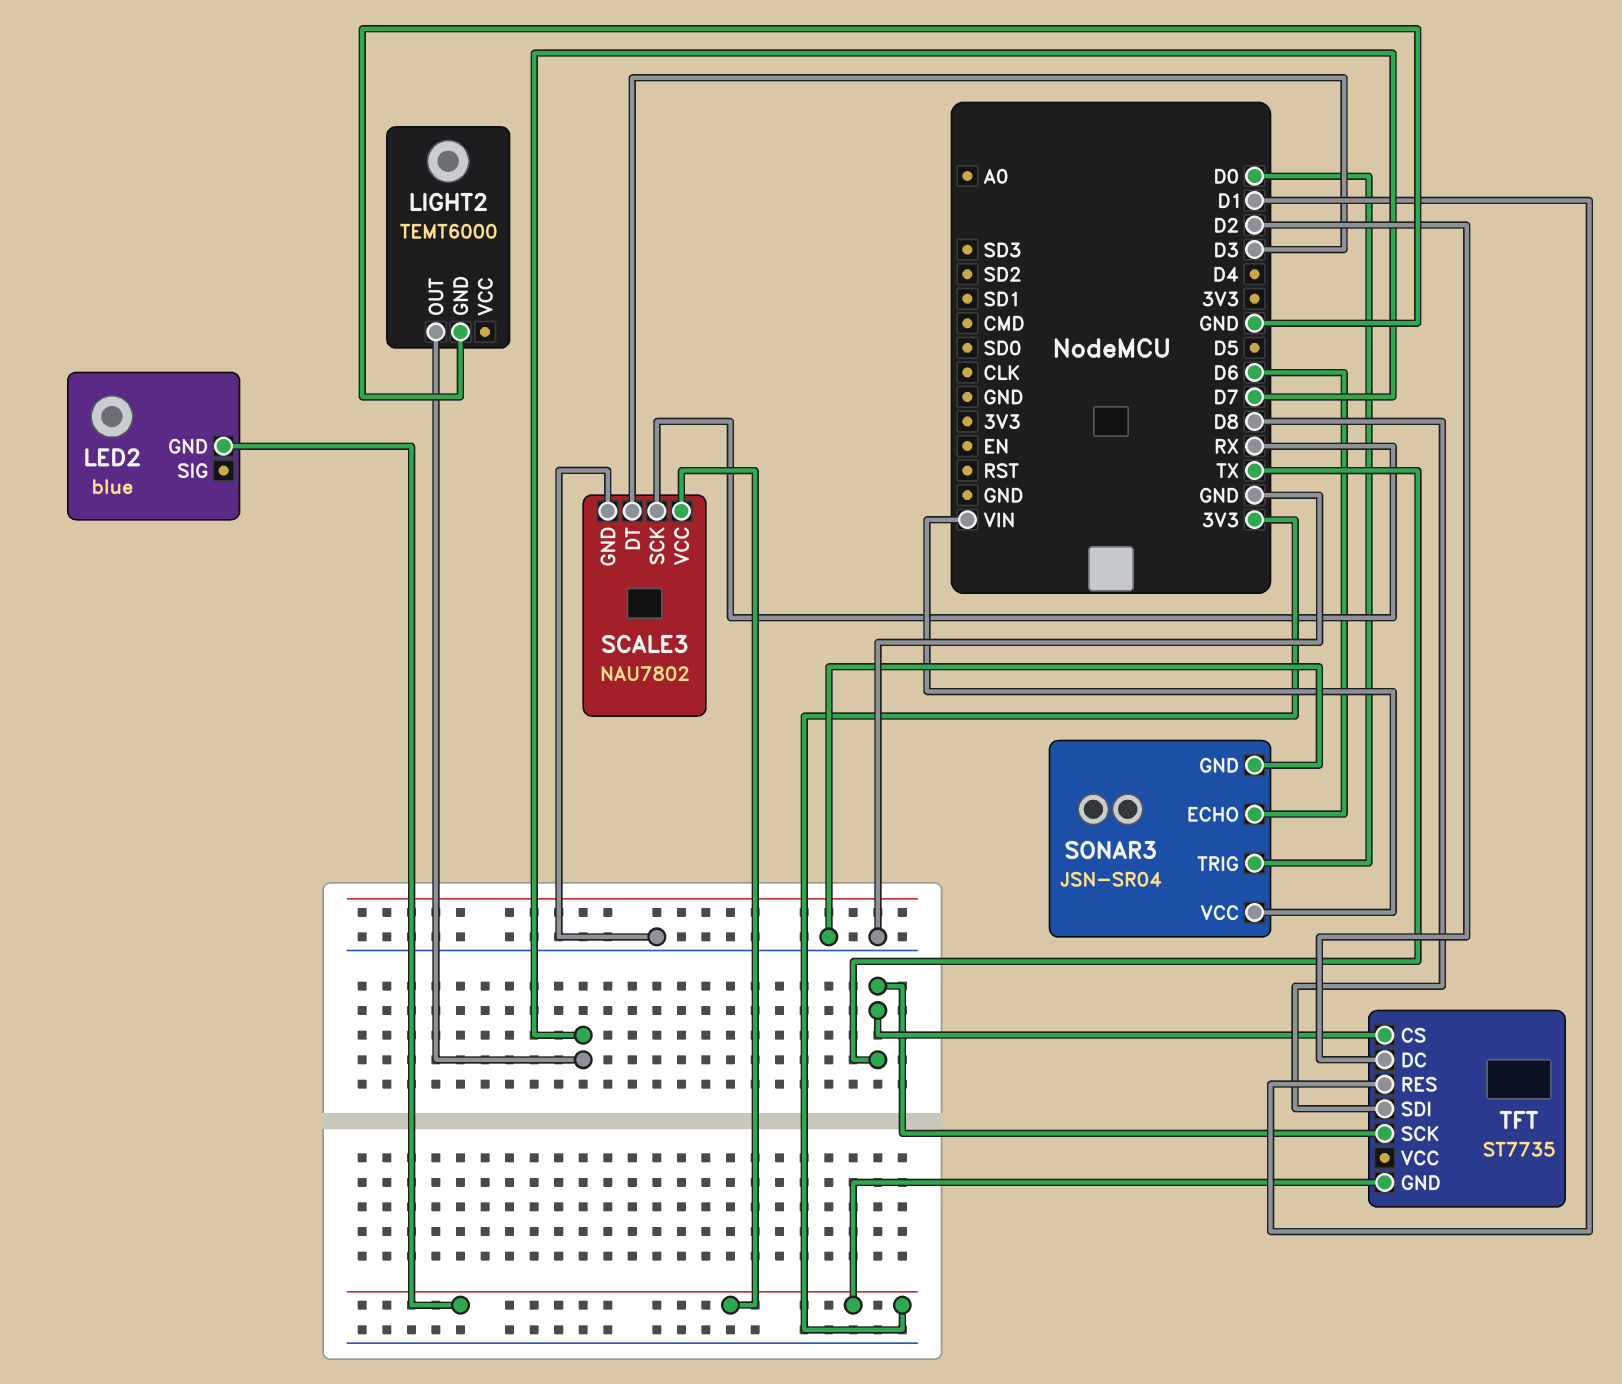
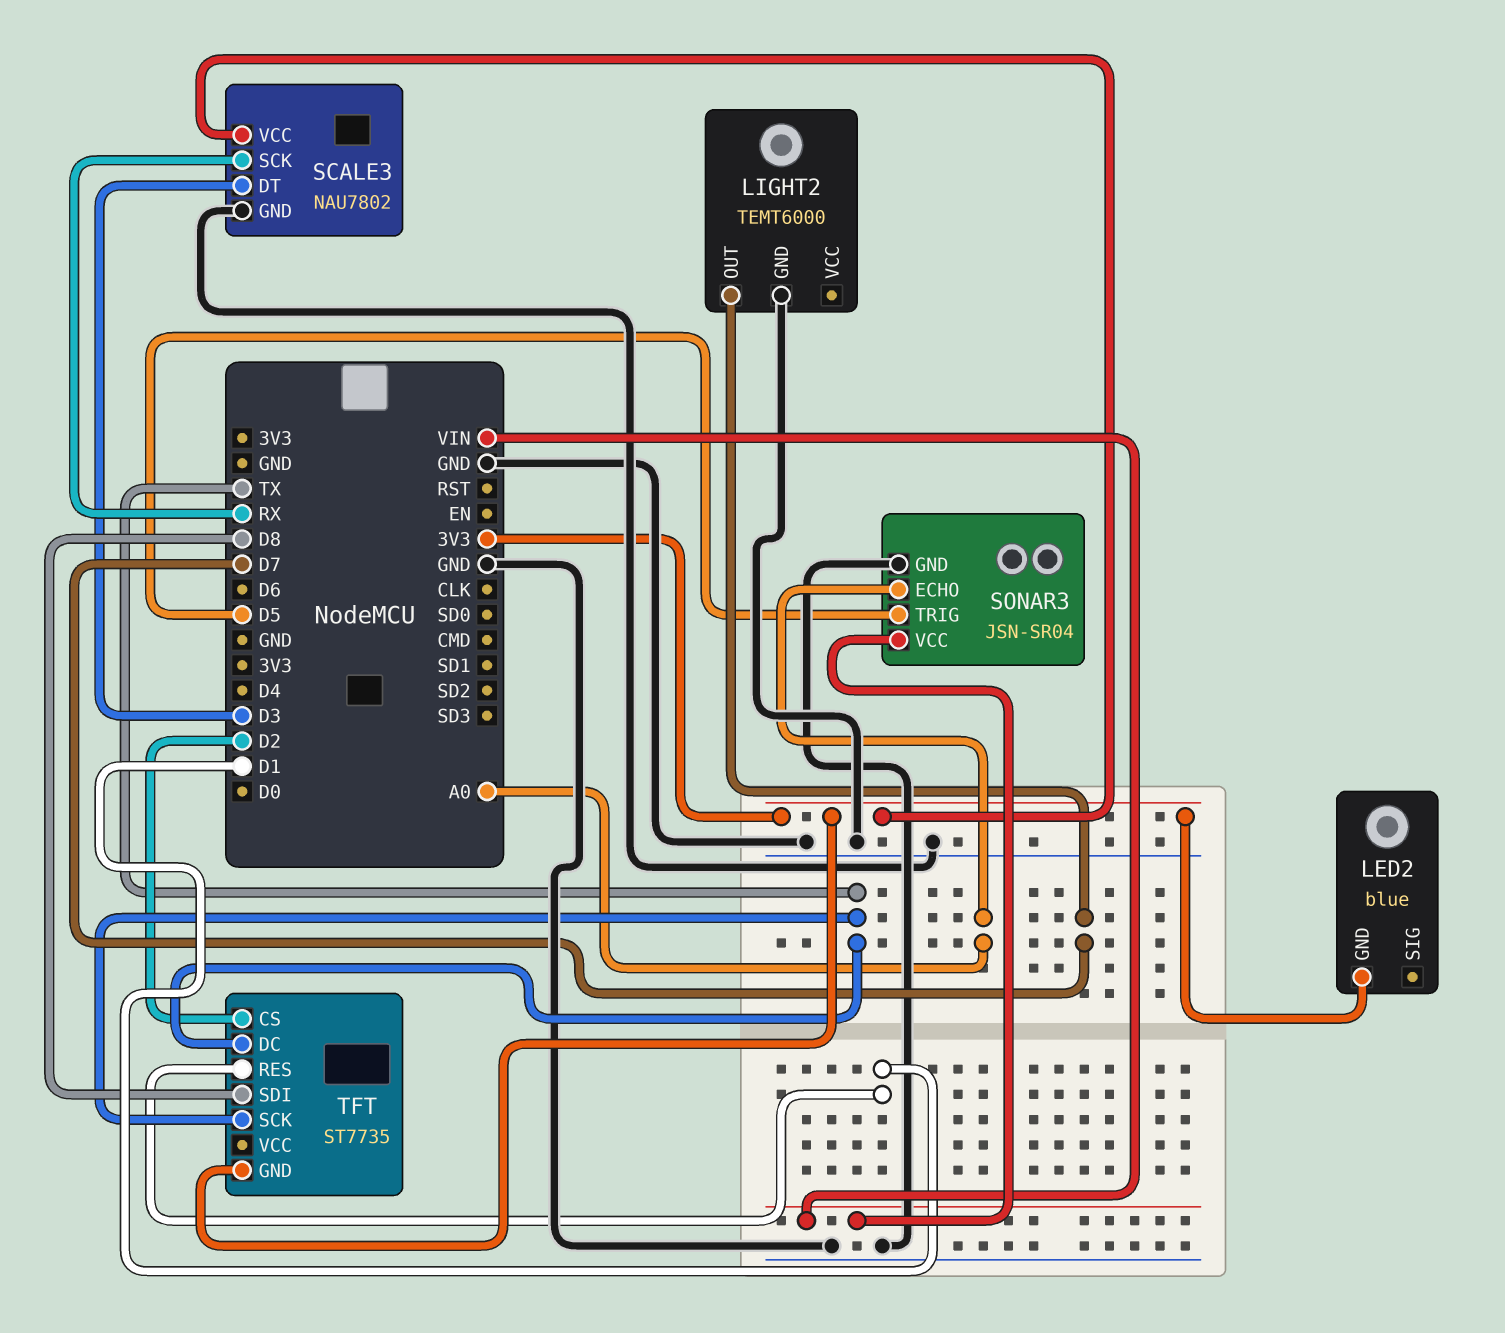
SONAR3 pin ECHO: D6 -> A0
SONAR3 pin TRIG: D0 -> D5
TFT pin CS: TX -> D2
TFT pin DC: D2 -> TX

